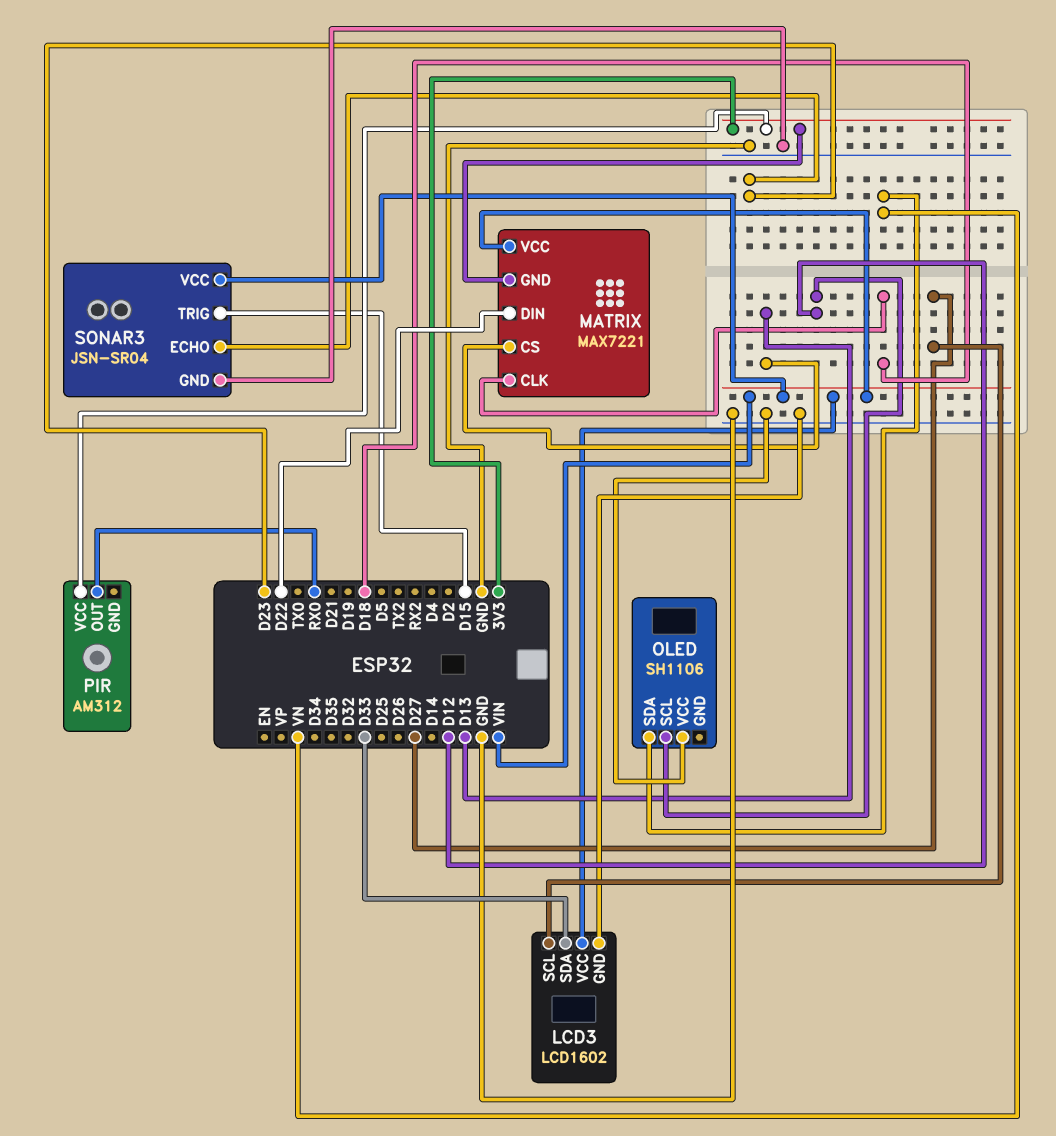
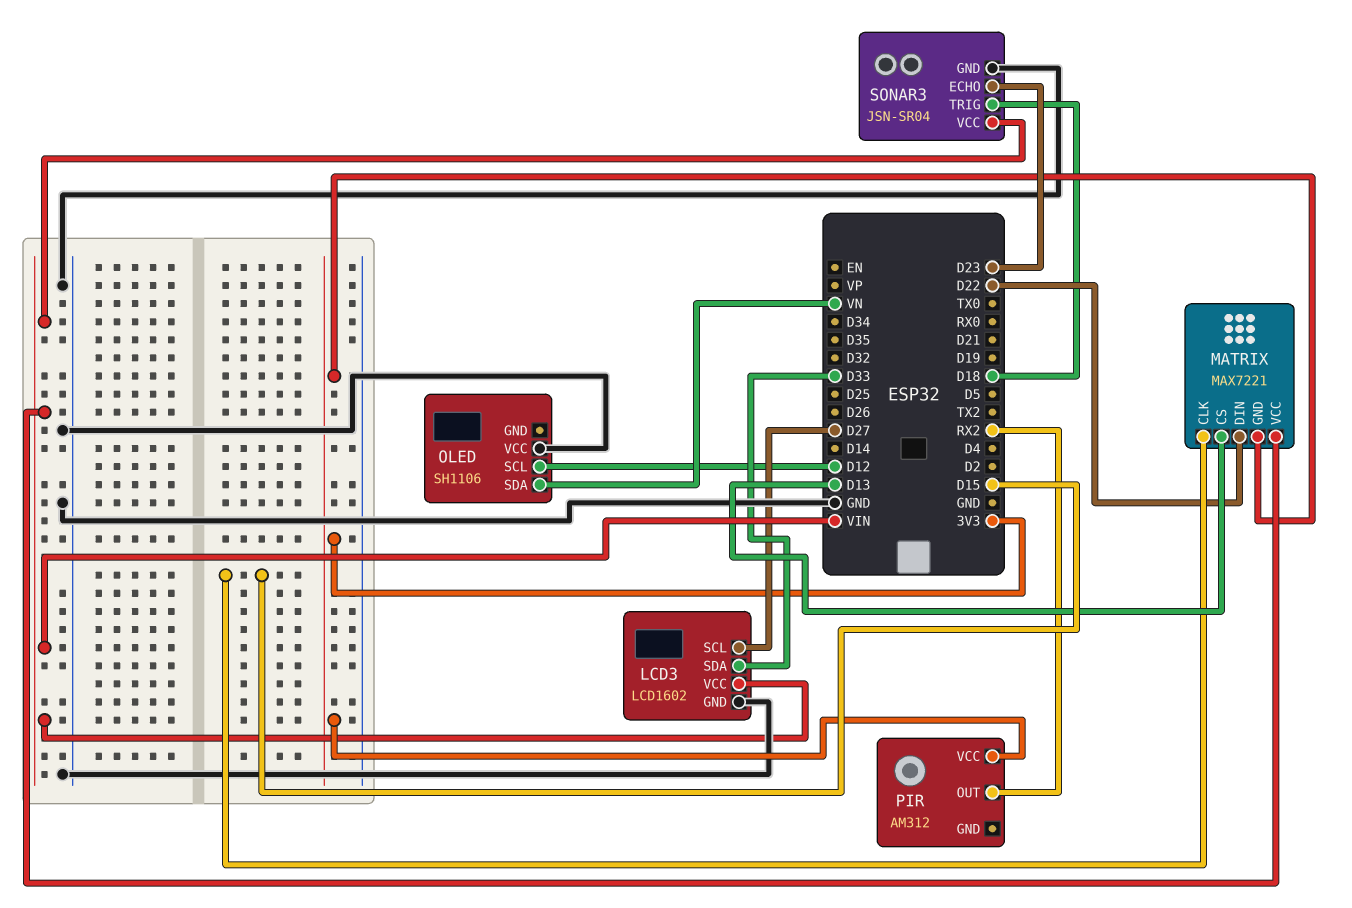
MATRIX pin CLK: D18 -> D15
PIR pin OUT: RX0 -> RX2
SONAR3 pin TRIG: D15 -> D18

